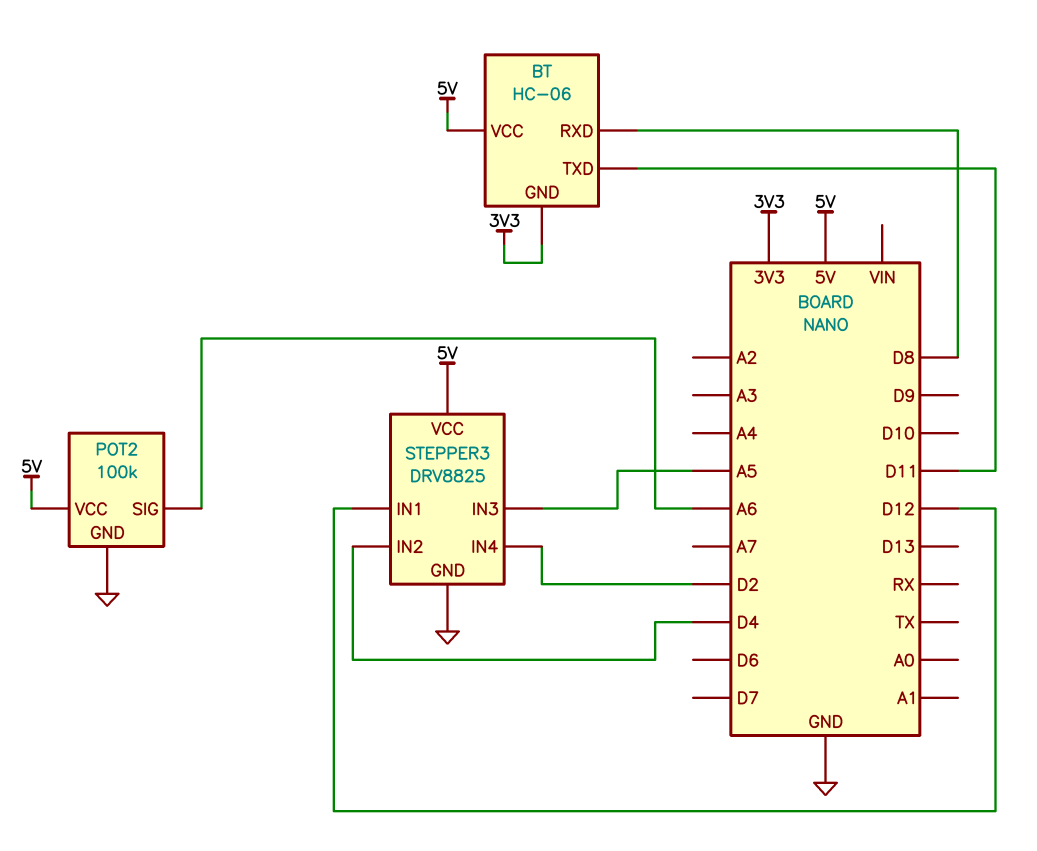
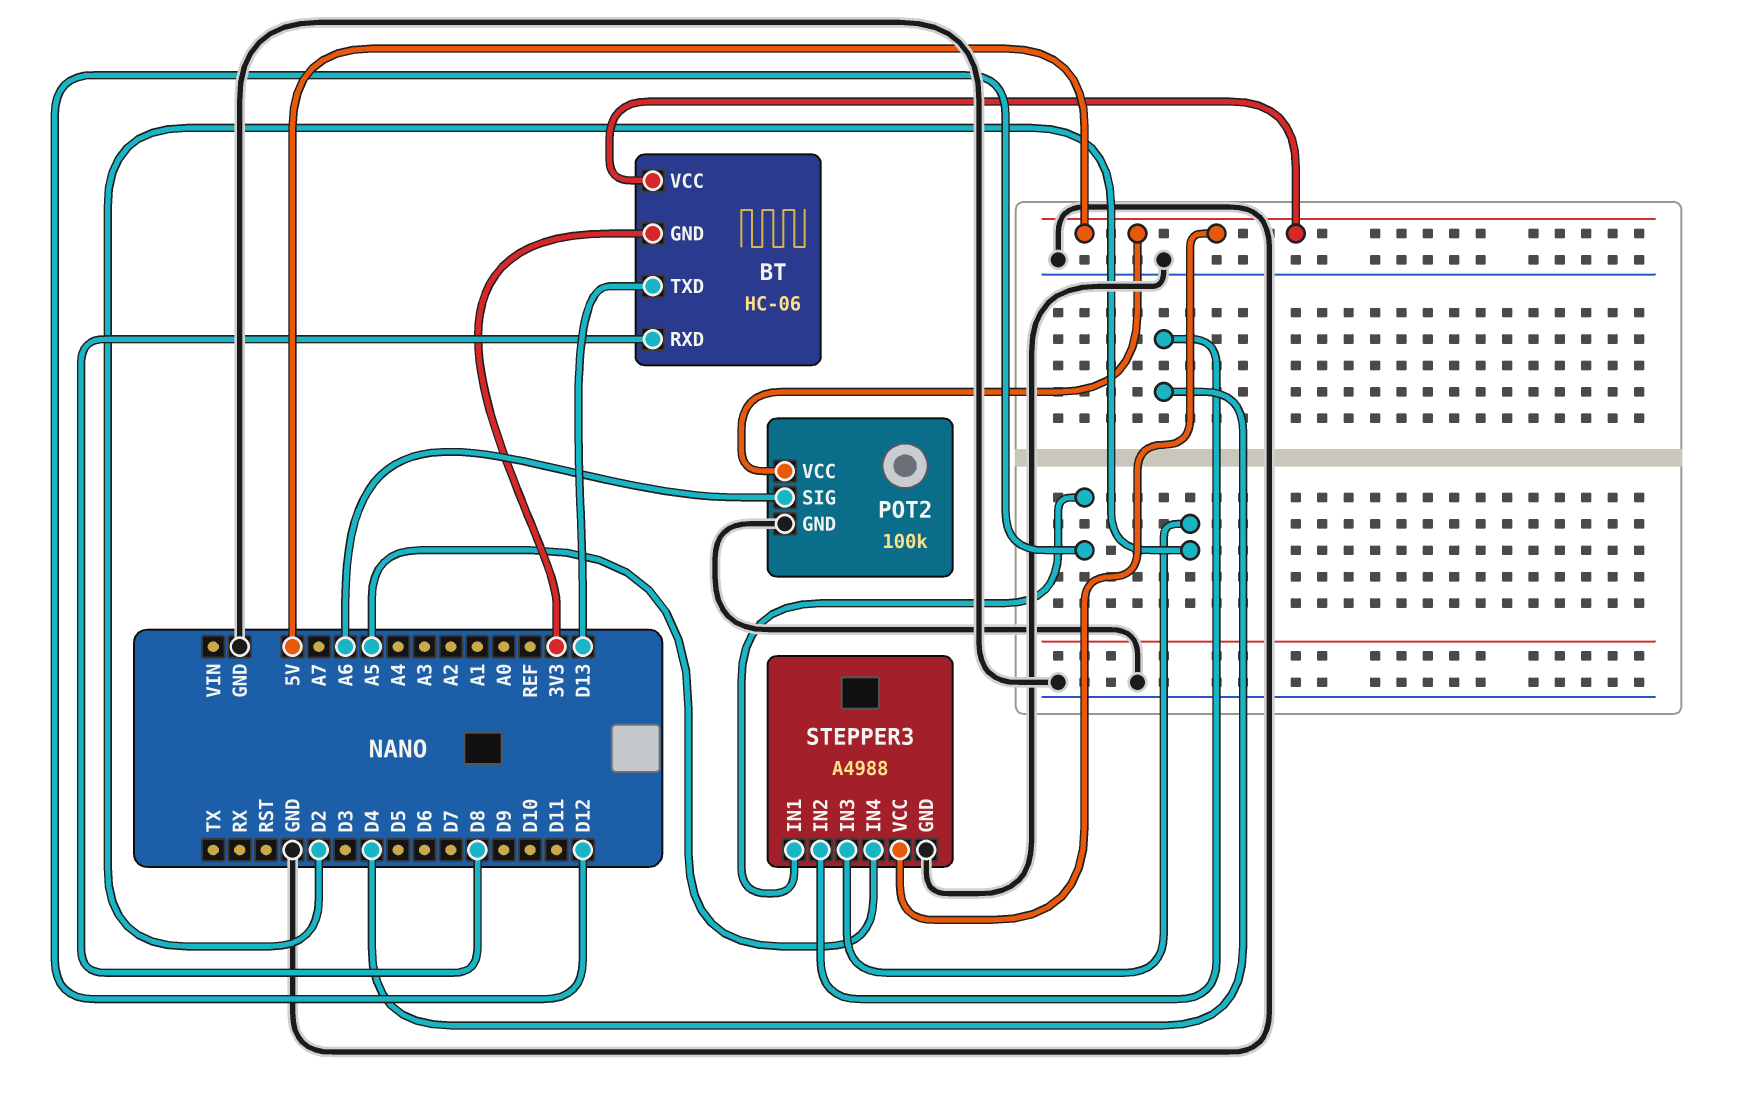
BT pin TXD: D11 -> D13
STEPPER3: DRV8825 -> A4988
STEPPER3 pin IN3: A5 -> D2
STEPPER3 pin IN4: D2 -> A5

